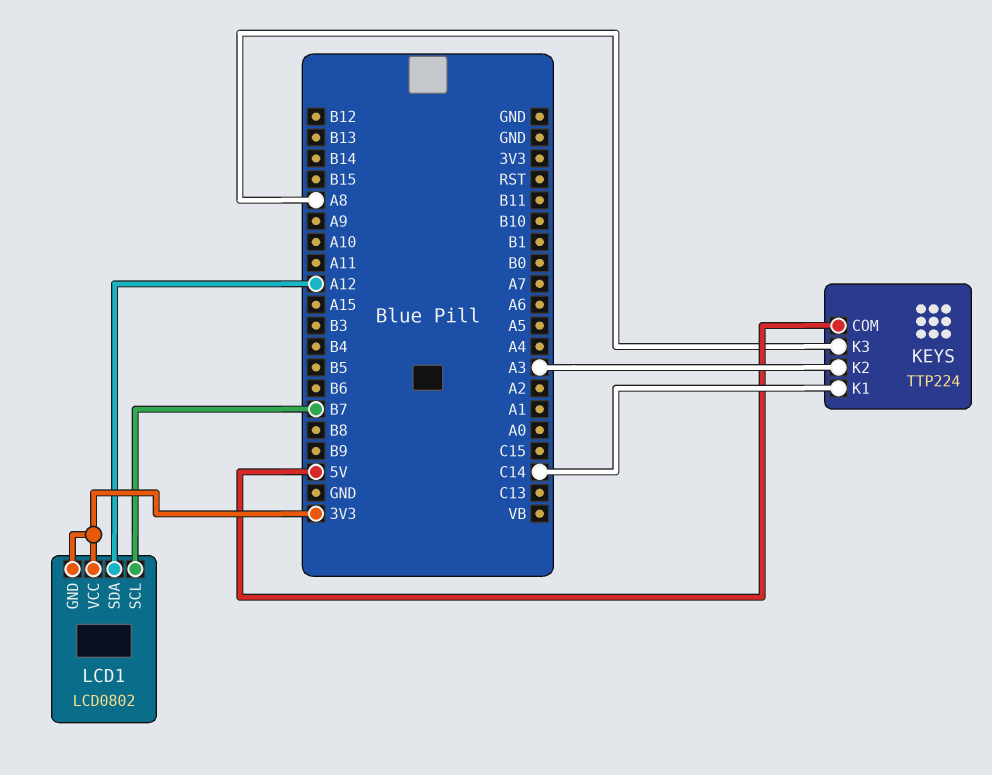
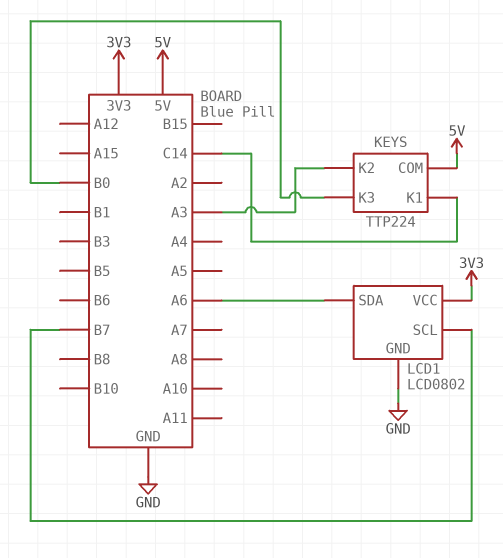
KEYS pin K3: A8 -> B0
LCD1 pin GND: 3V3 -> GND
LCD1 pin SDA: A12 -> A6

